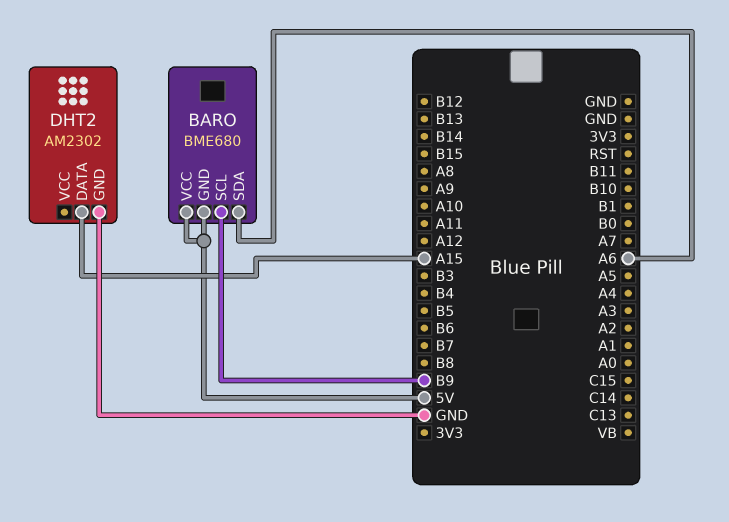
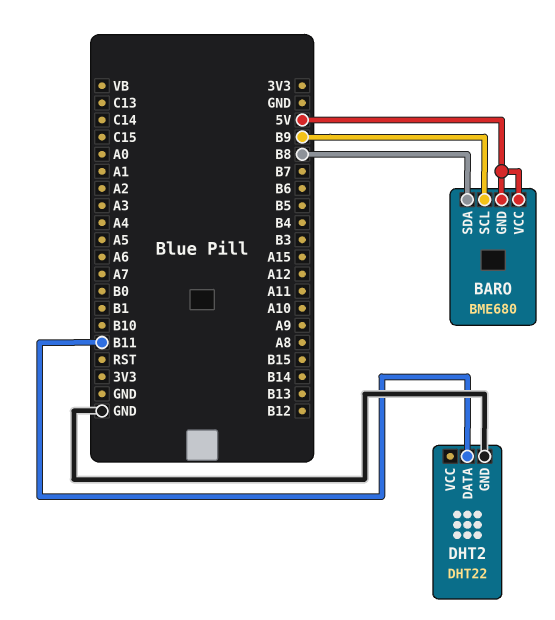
BARO pin SDA: A6 -> B8
DHT2: AM2302 -> DHT22
DHT2 pin DATA: A15 -> B11

